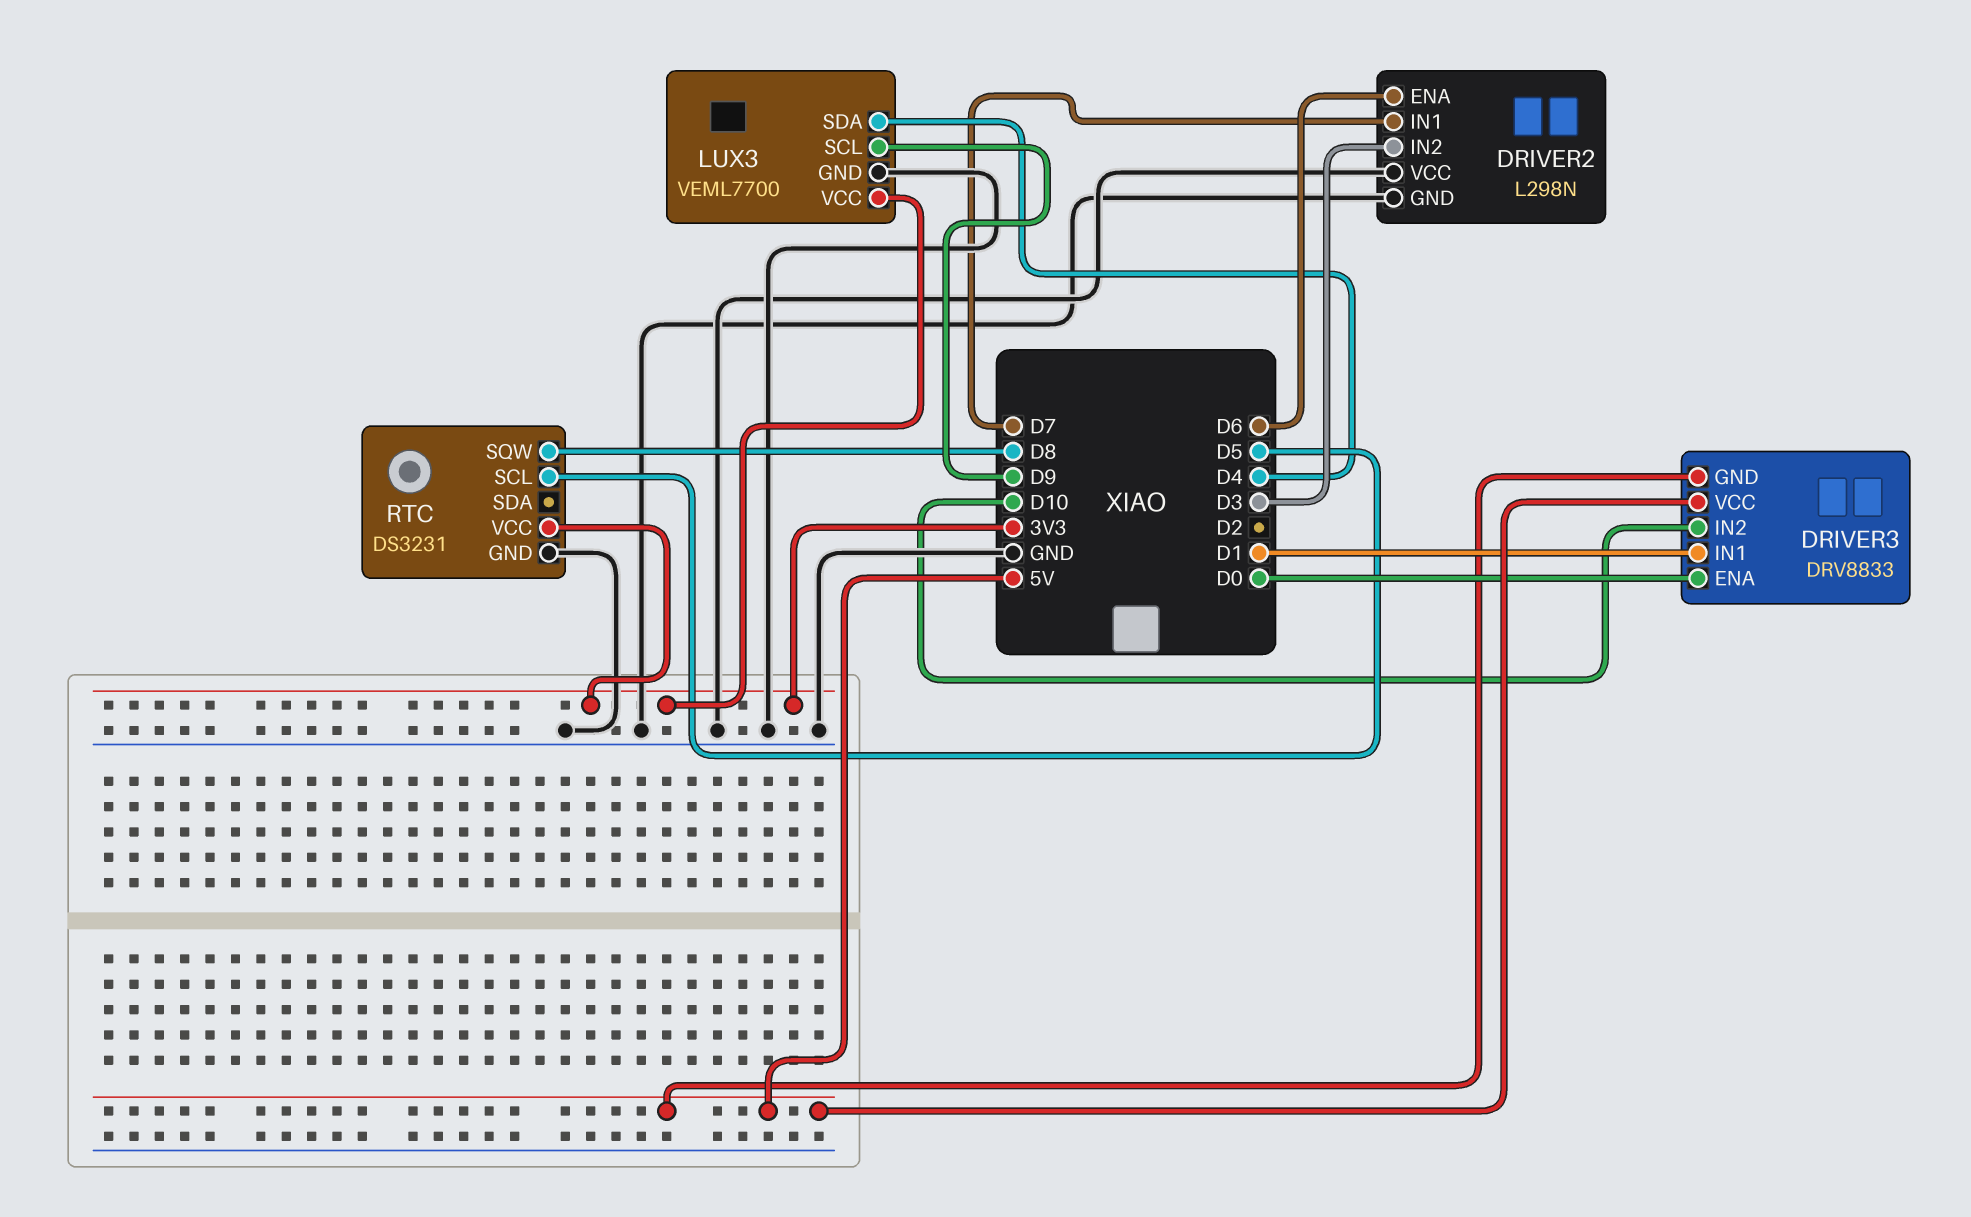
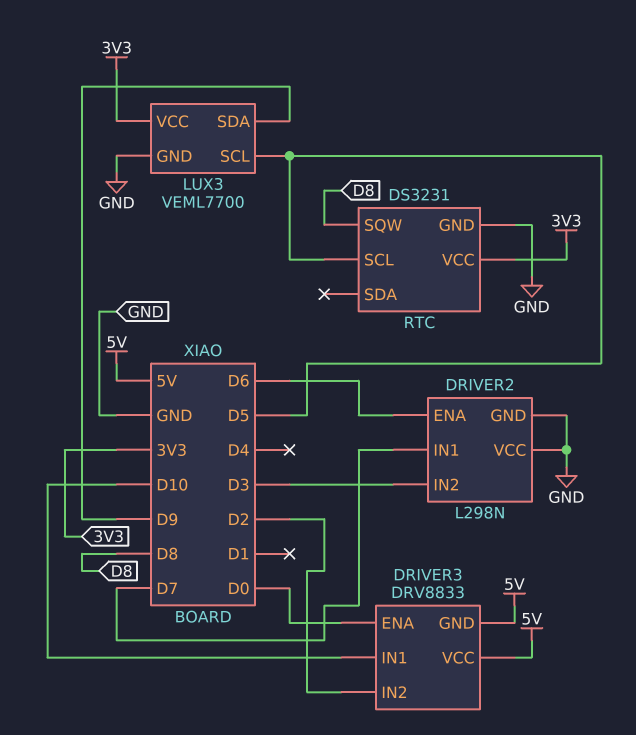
DRIVER3 pin IN1: D1 -> D10
DRIVER3 pin IN2: D10 -> D2
LUX3 pin SCL: D9 -> D5
LUX3 pin SDA: D4 -> D9

